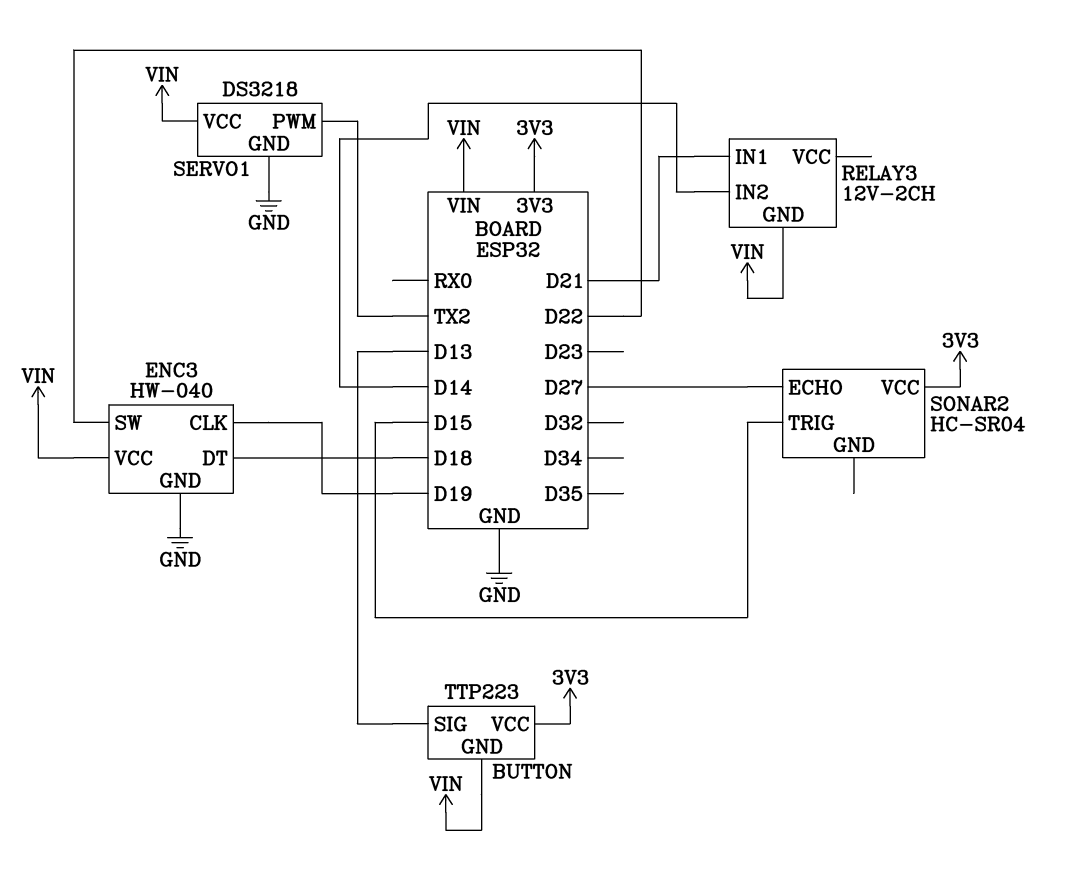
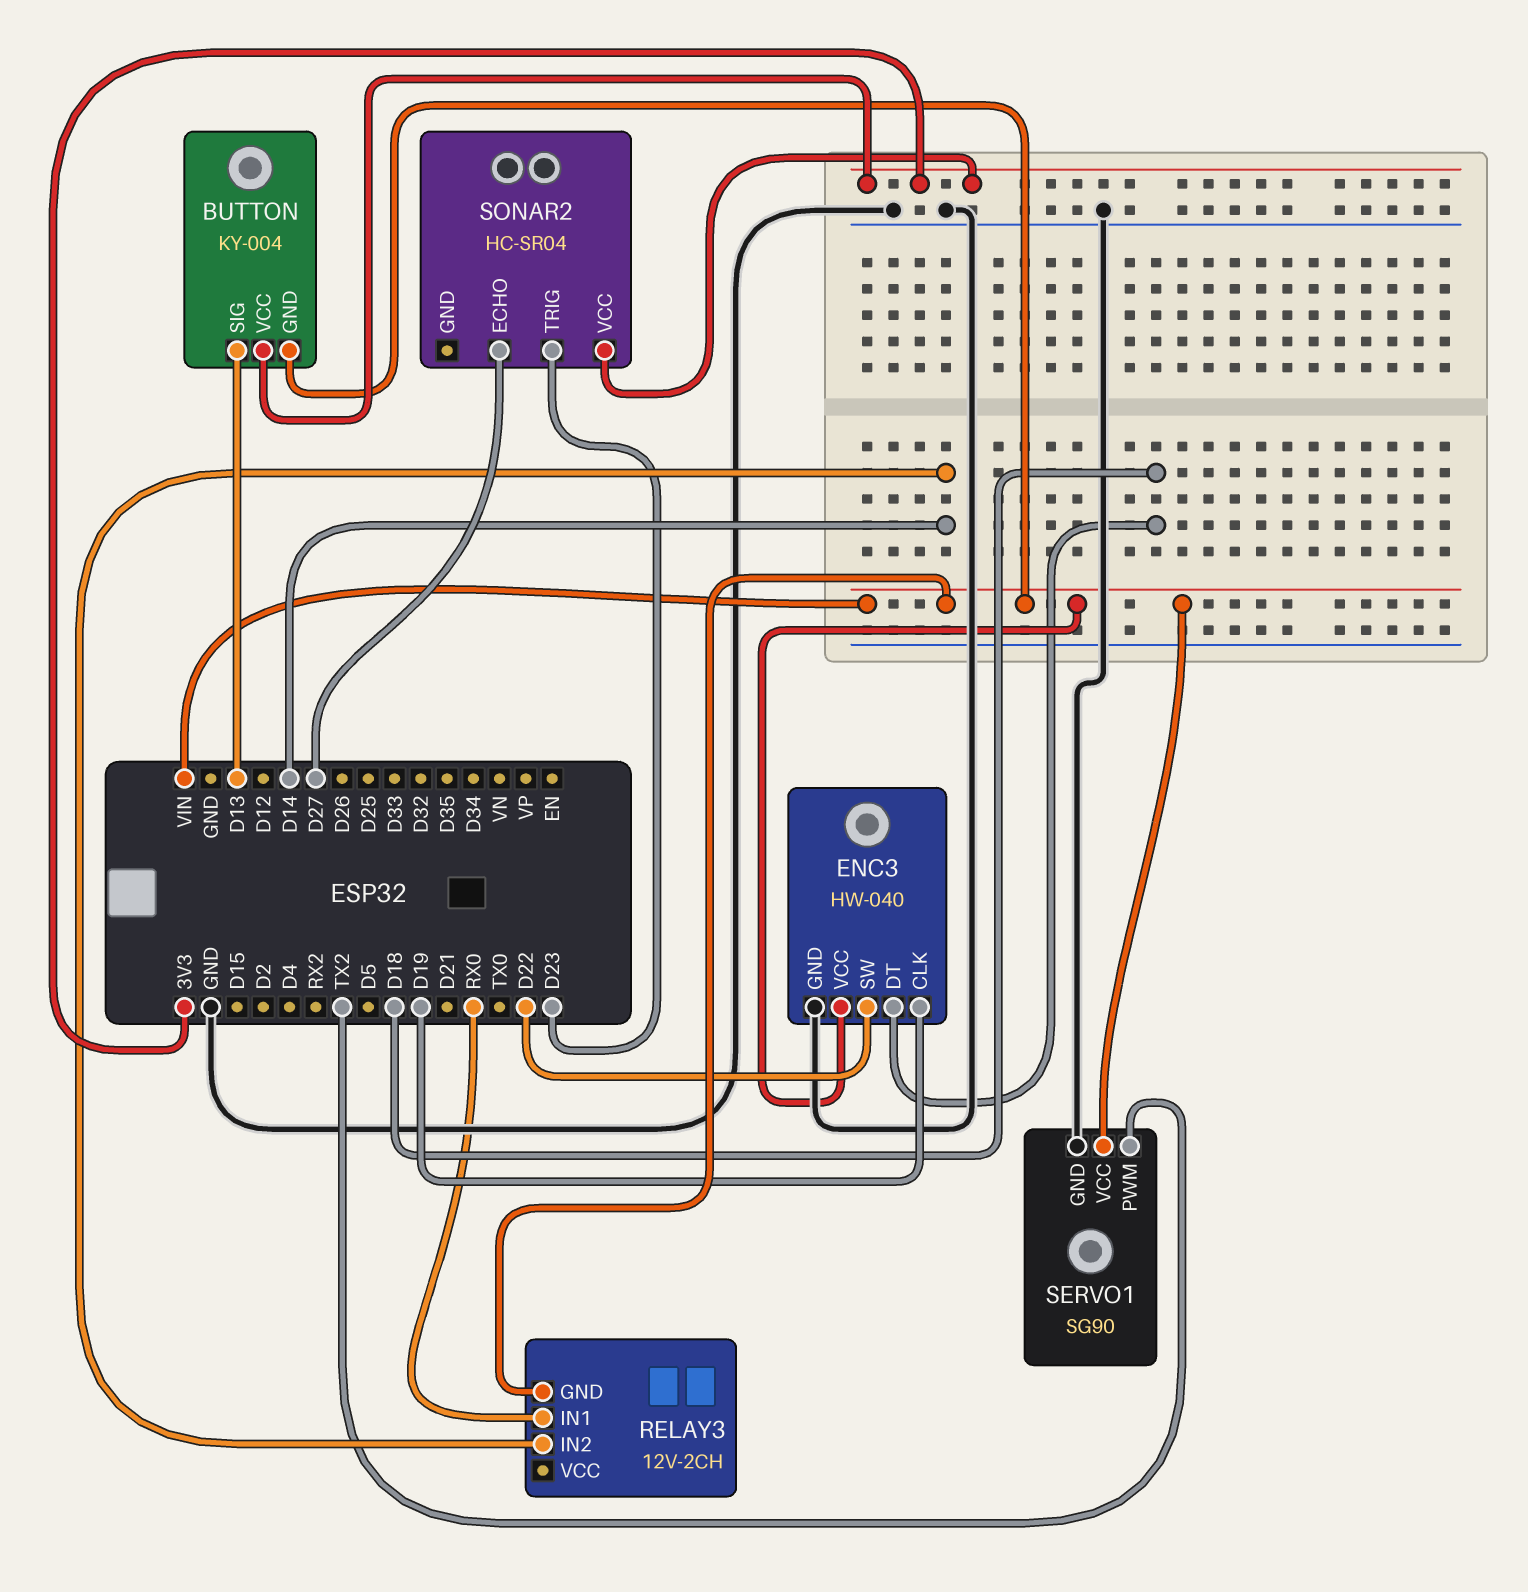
BUTTON: TTP223 -> KY-004
RELAY3 pin IN1: D21 -> RX0
SERVO1: DS3218 -> SG90
SONAR2 pin TRIG: D15 -> D23

